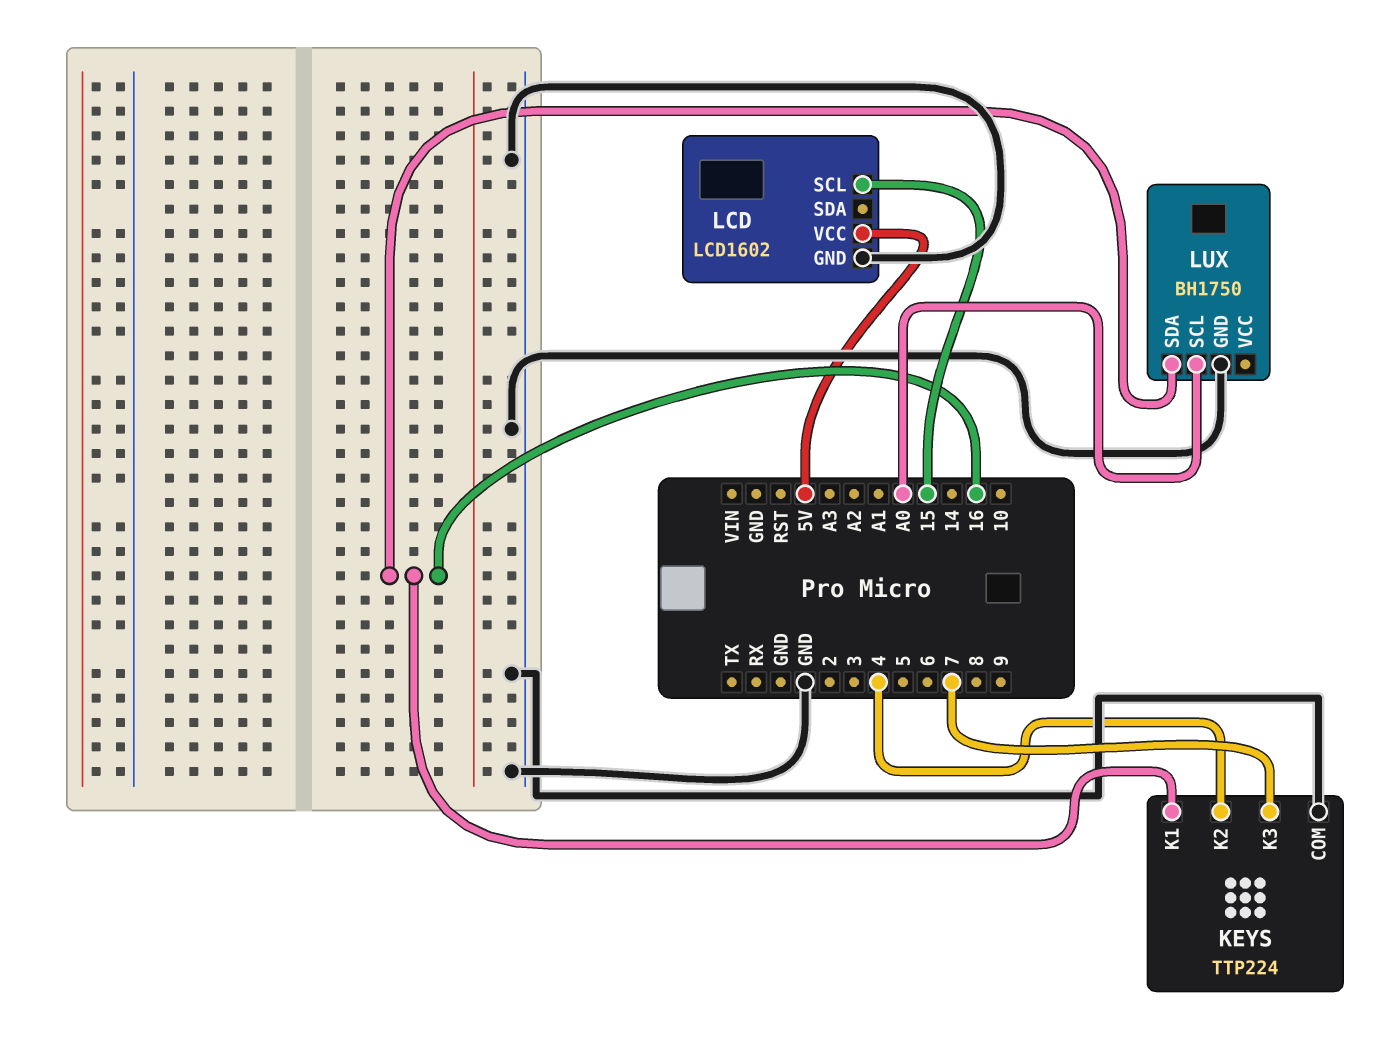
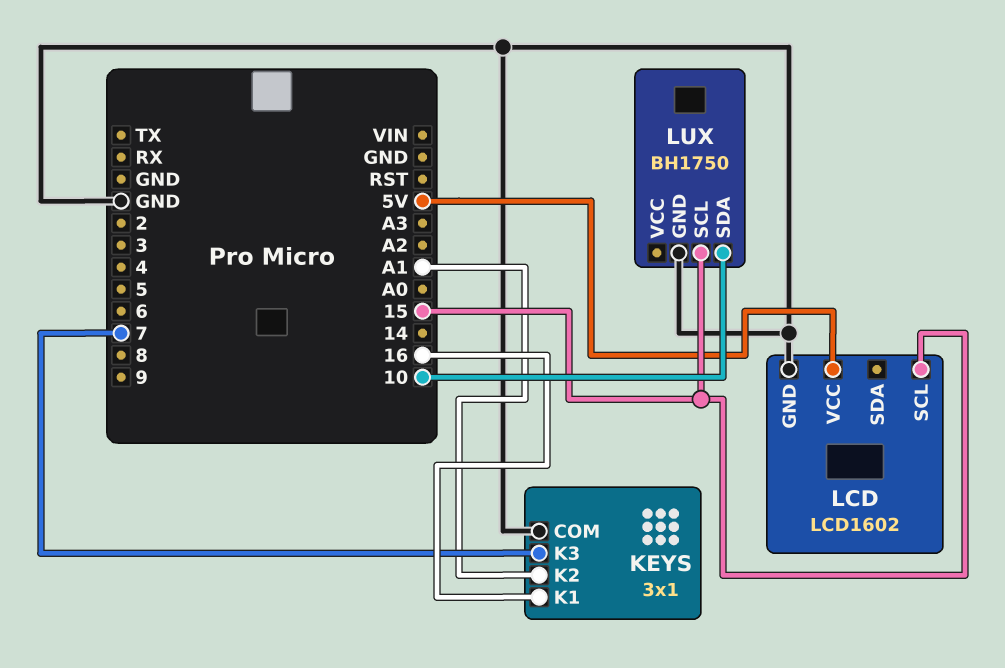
KEYS: TTP224 -> 3x1
KEYS pin K2: 4 -> A1
LUX pin SCL: A0 -> 15
LUX pin SDA: 16 -> 10

